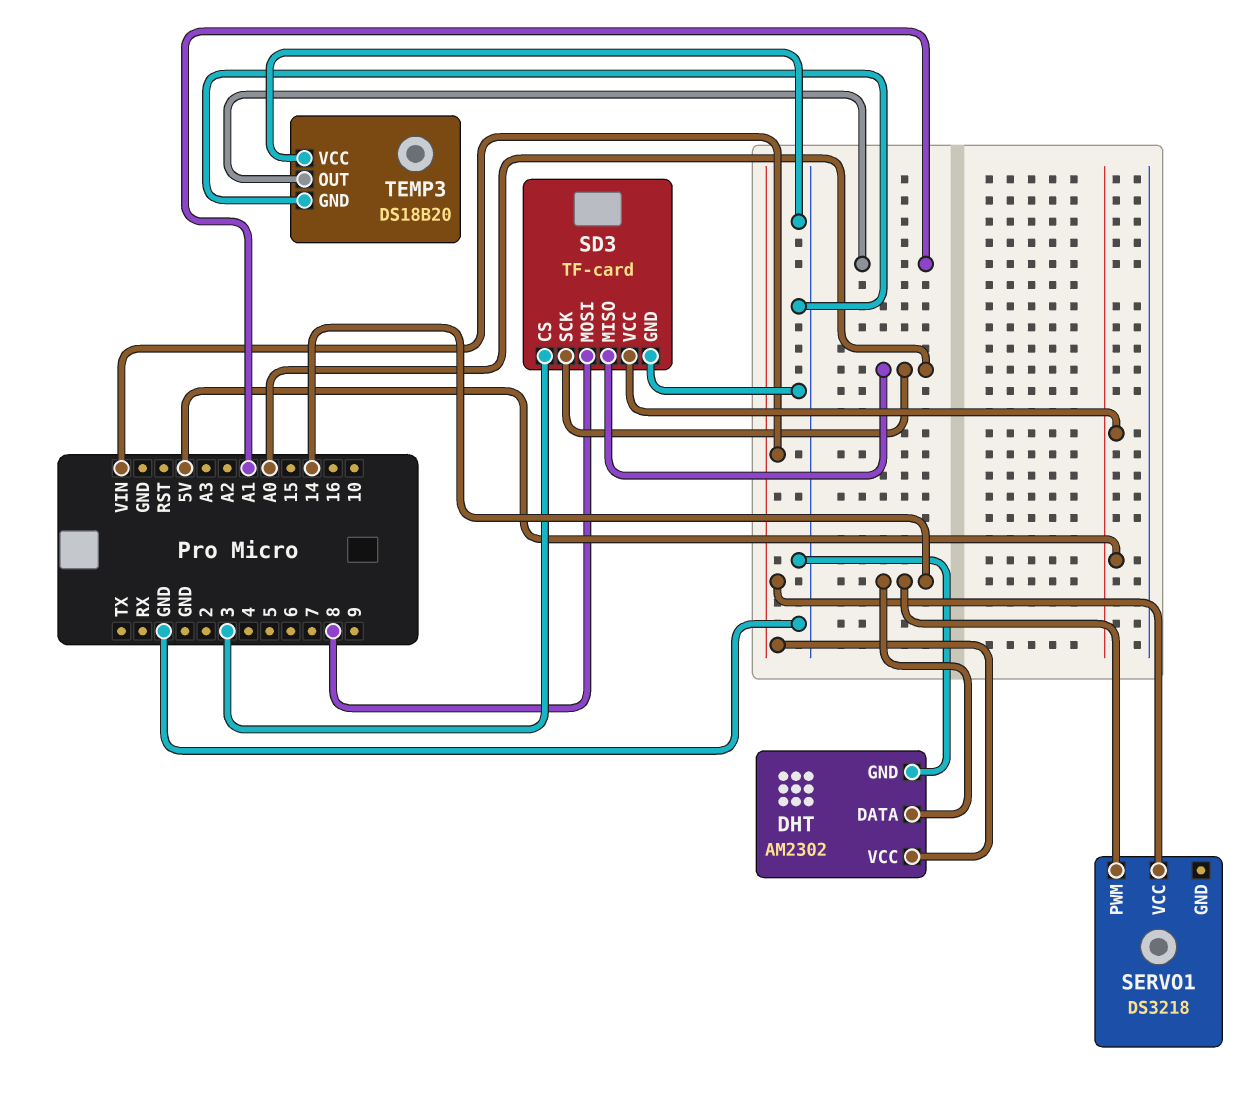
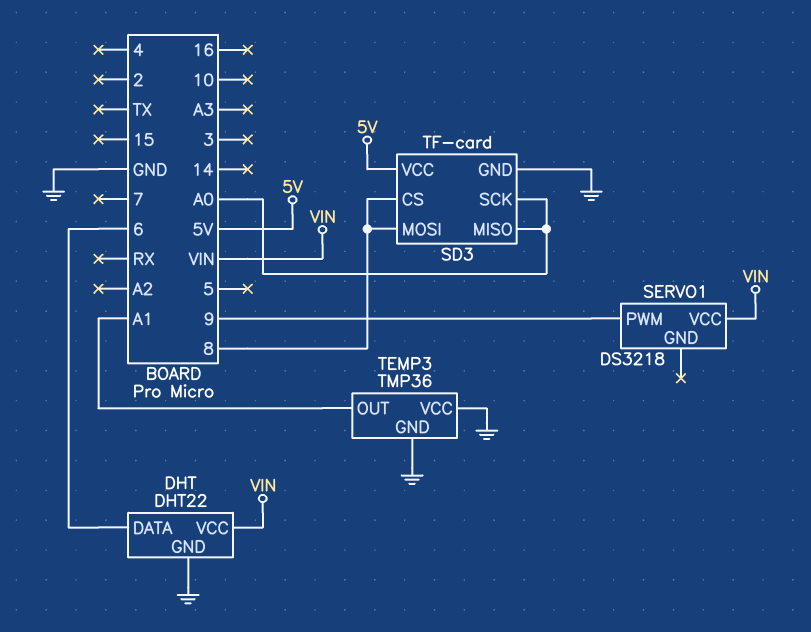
DHT: AM2302 -> DHT22
DHT pin DATA: 14 -> 6
SD3 pin CS: 3 -> 8
SERVO1 pin PWM: 14 -> 9
TEMP3: DS18B20 -> TMP36

